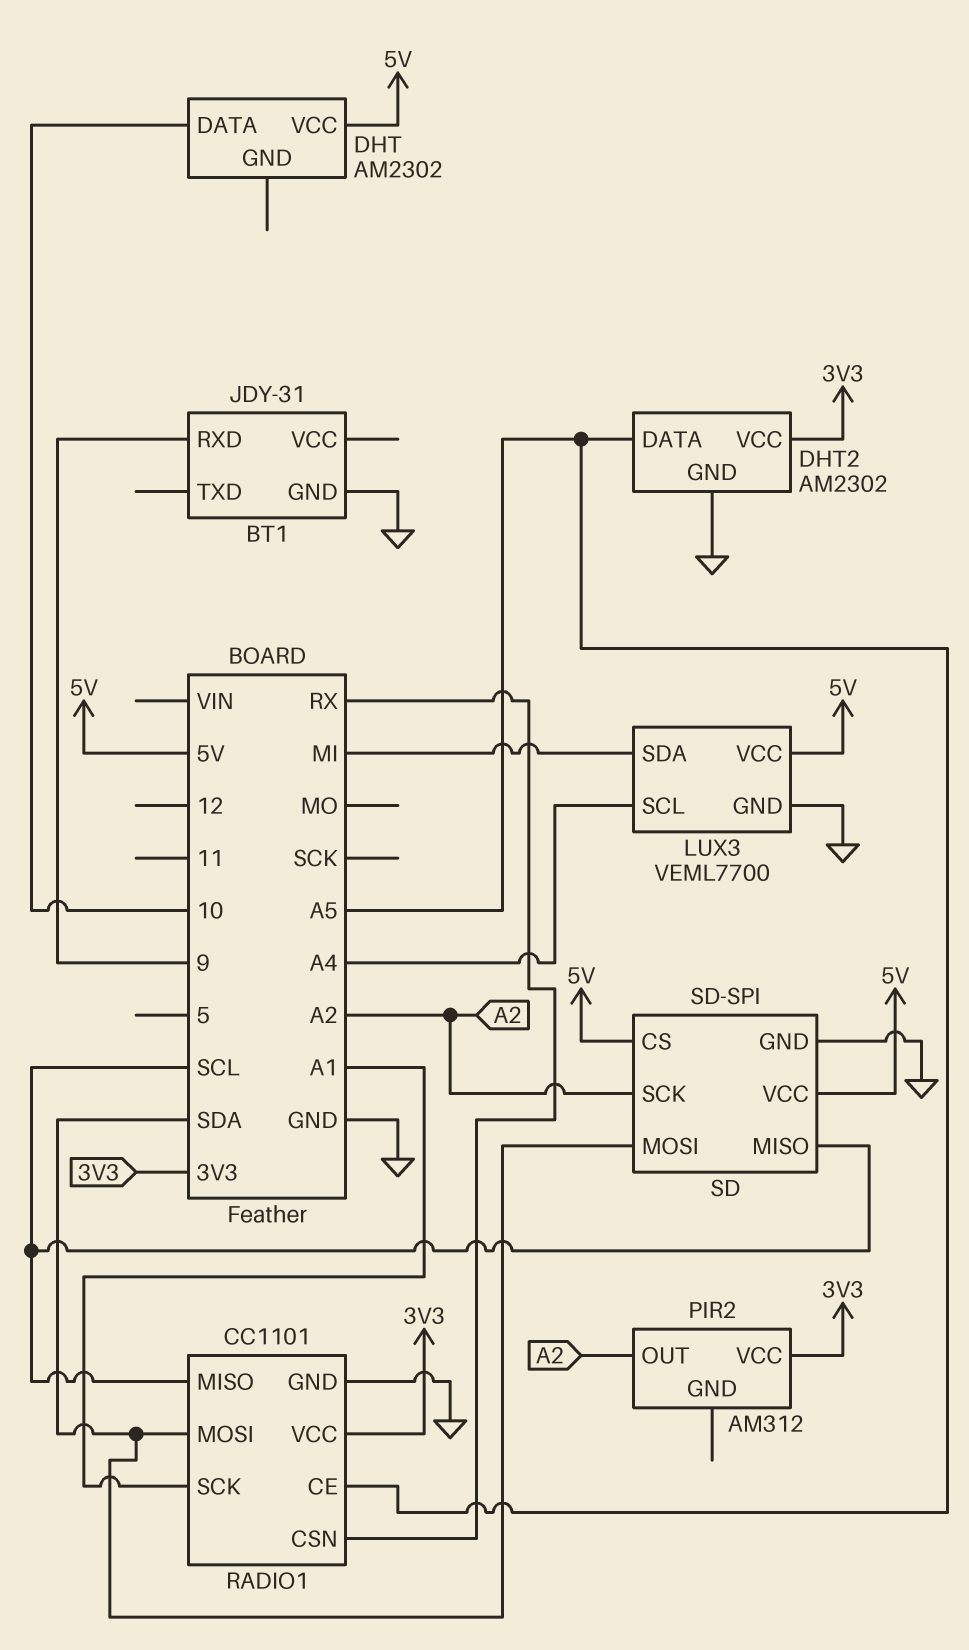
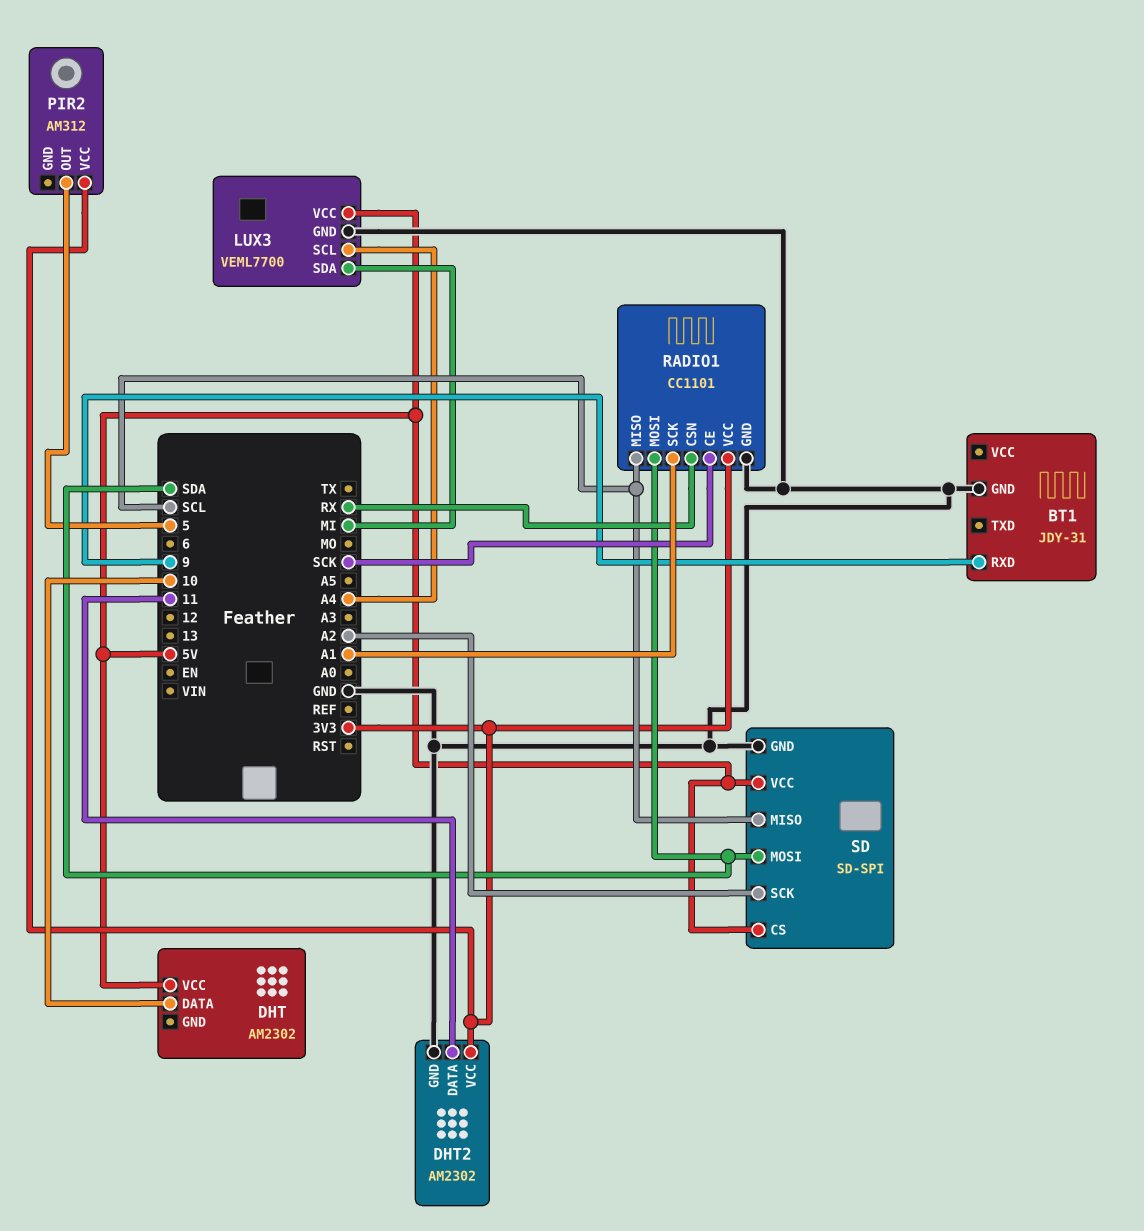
DHT2 pin DATA: A5 -> 11
PIR2 pin OUT: A2 -> 5
RADIO1 pin CE: A5 -> SCK

